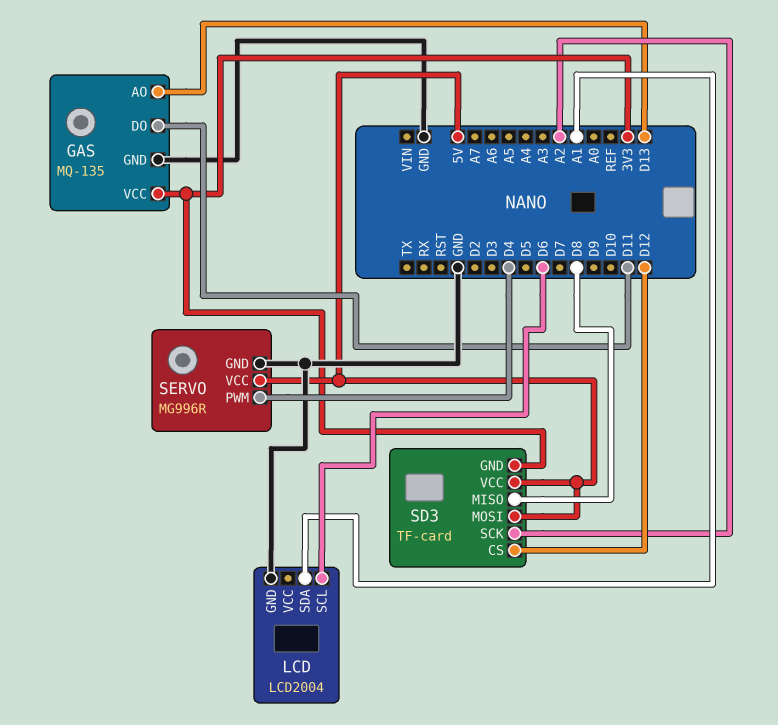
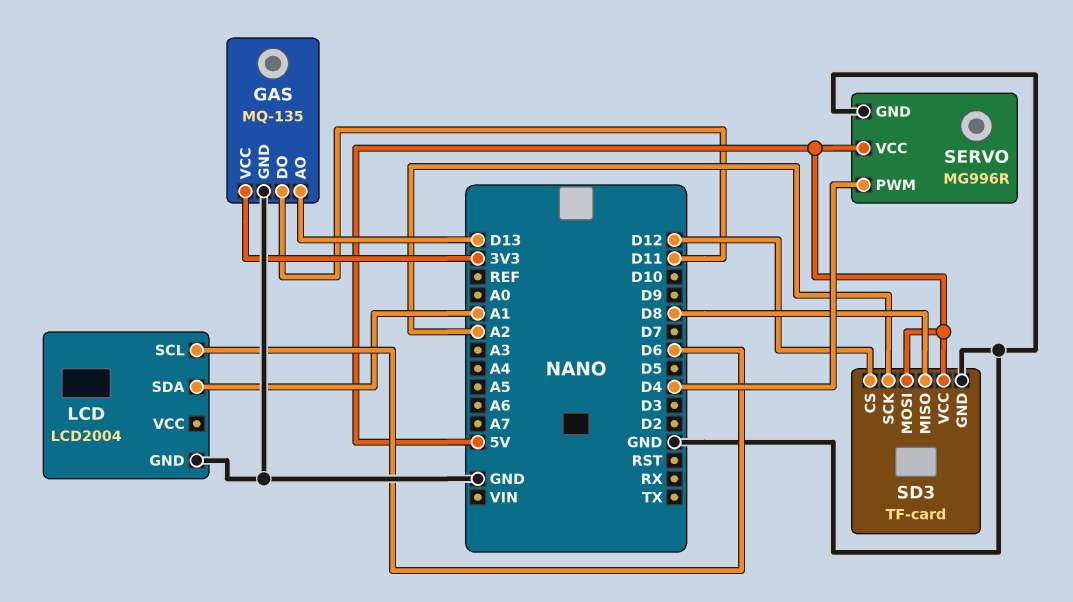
SD3 pin GND: 3V3 -> GND

